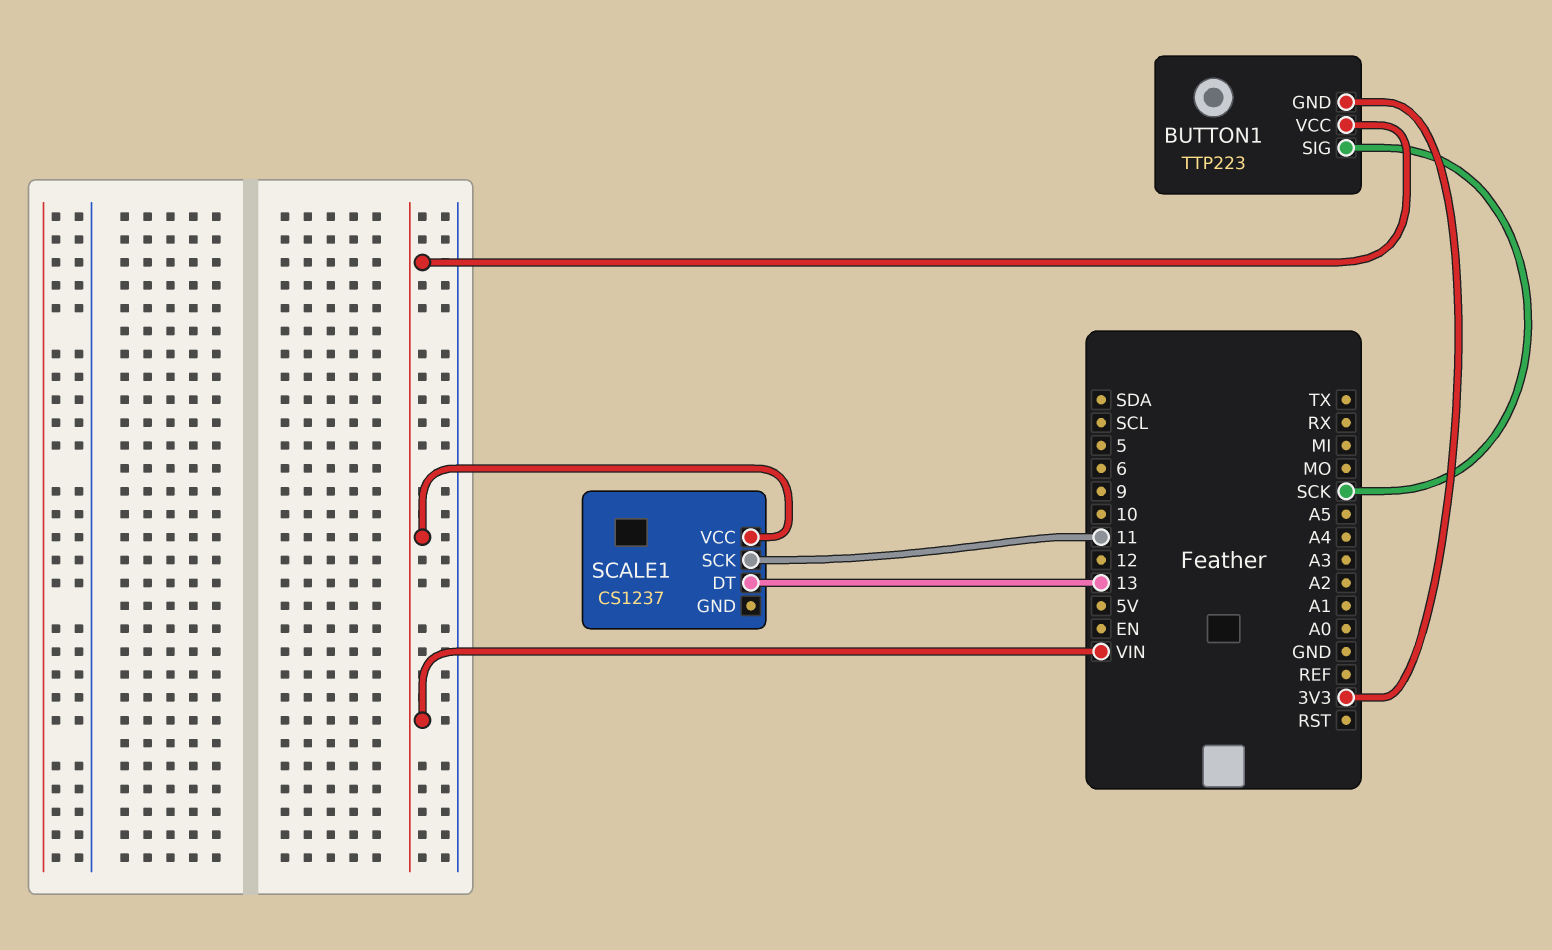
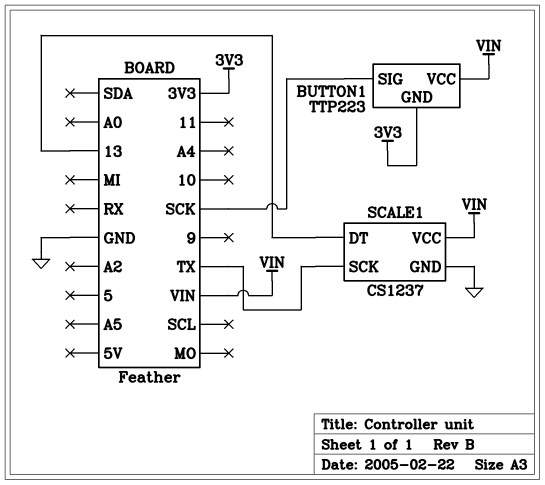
SCALE1 pin GND: none -> GND
SCALE1 pin SCK: 11 -> TX

